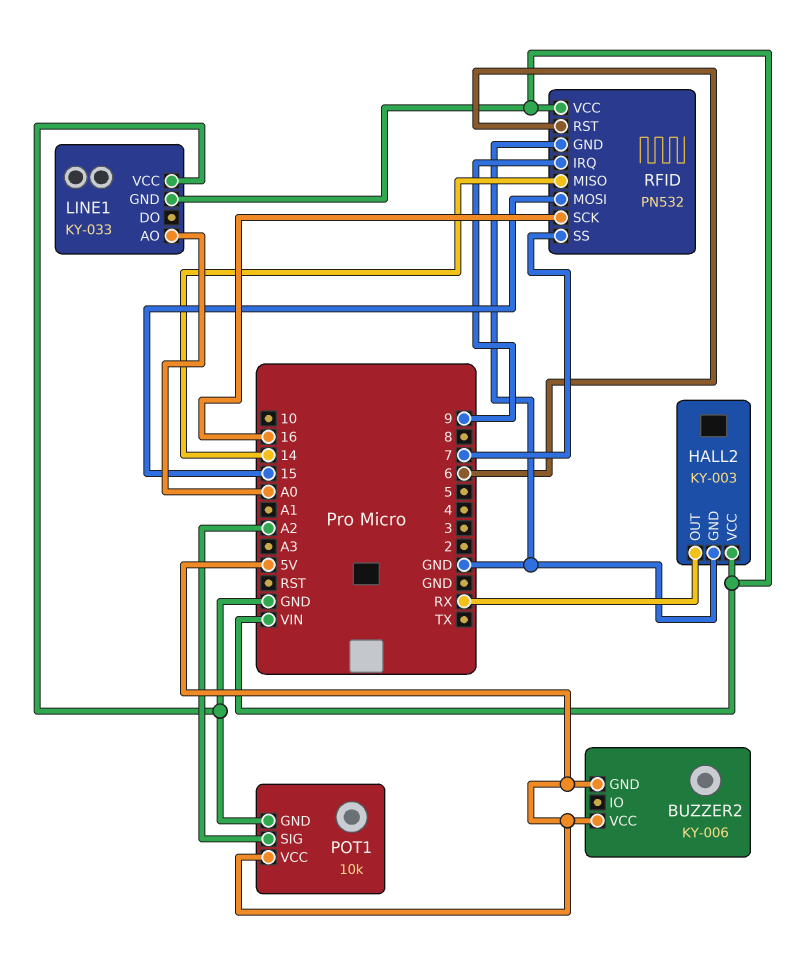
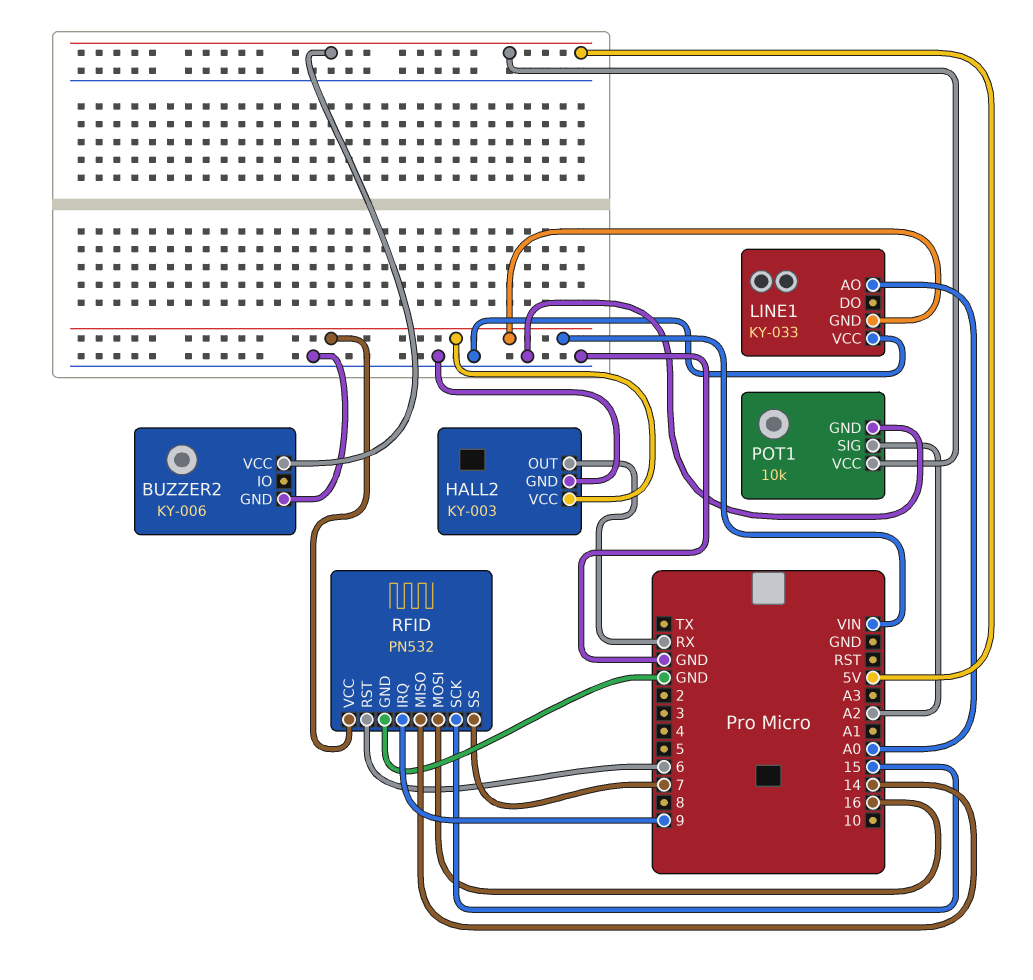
BUZZER2 pin GND: 5V -> GND
RFID pin MOSI: 15 -> 16
RFID pin SCK: 16 -> 15

